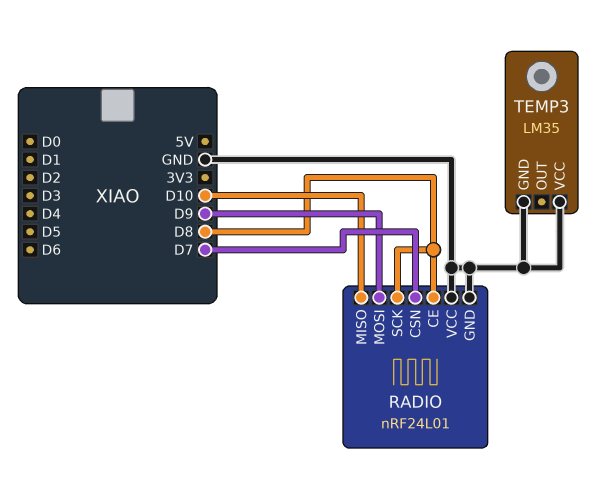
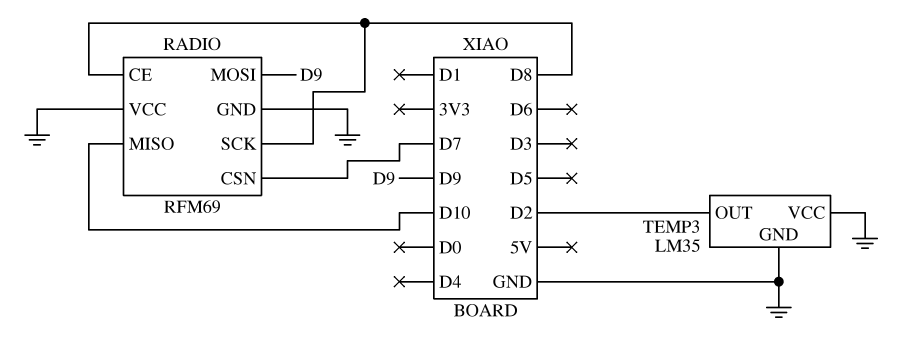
RADIO: nRF24L01 -> RFM69
TEMP3 pin OUT: none -> D2

